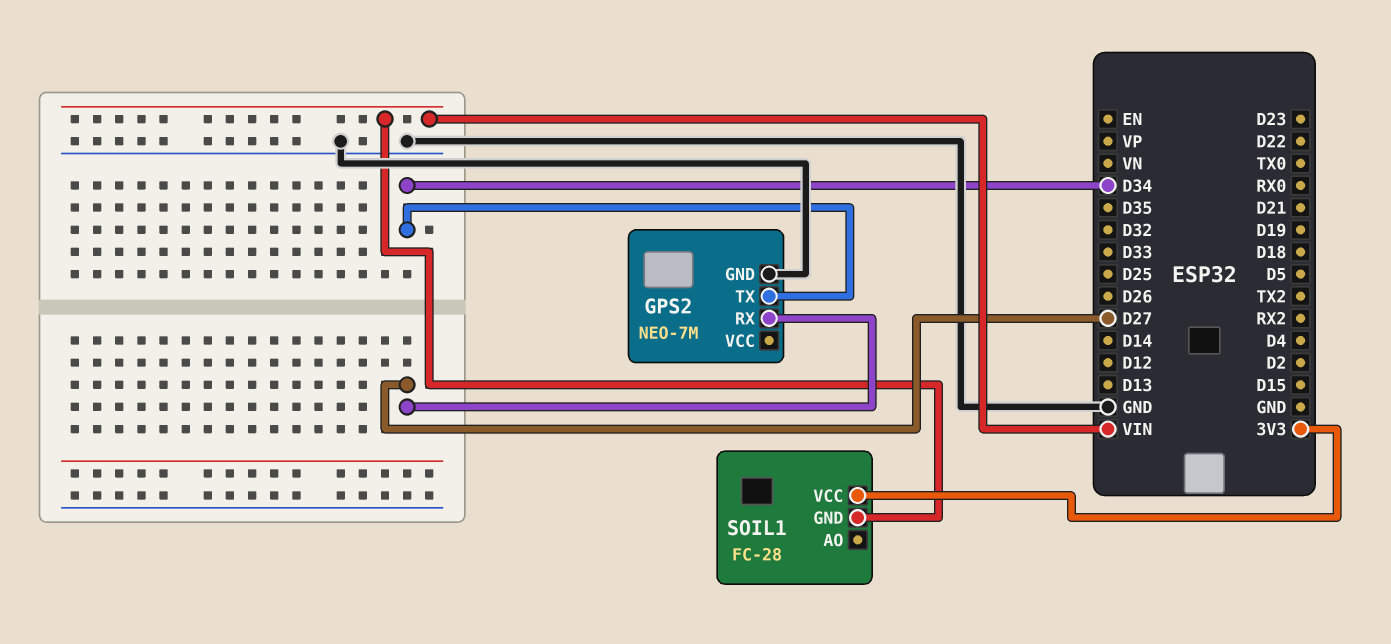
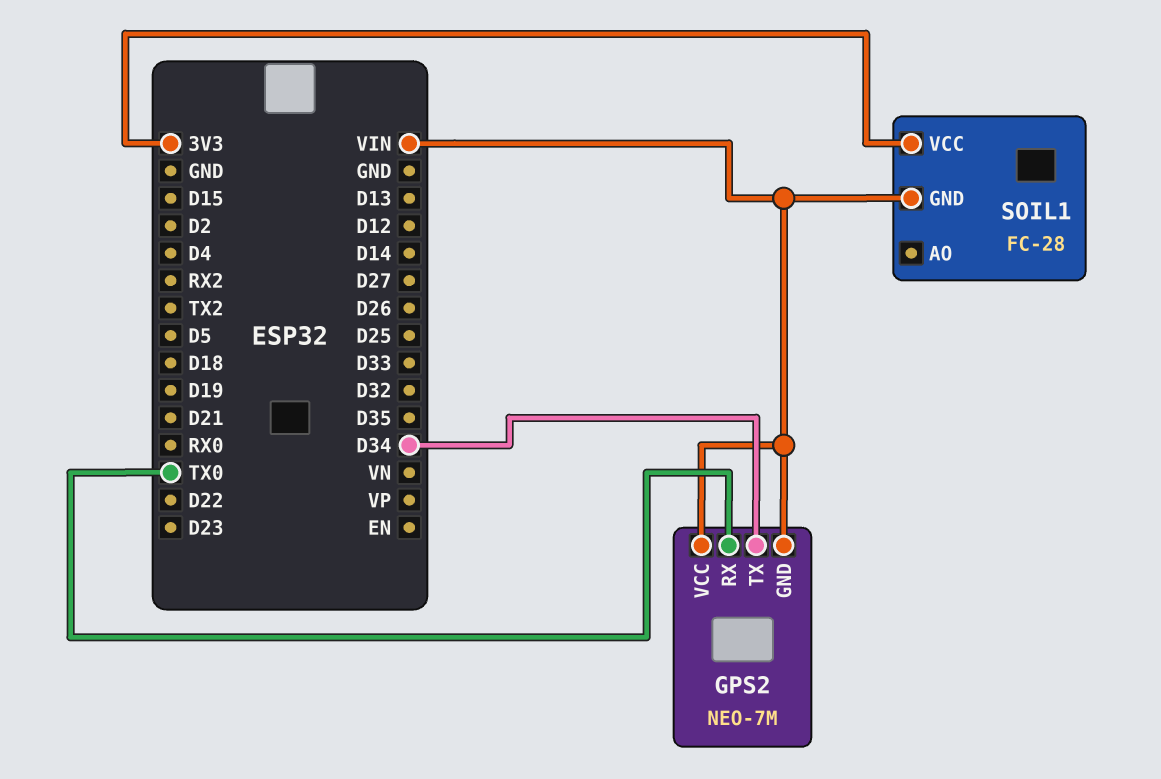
GPS2 pin GND: GND -> VIN
GPS2 pin RX: D27 -> TX0
GPS2 pin VCC: none -> VIN

